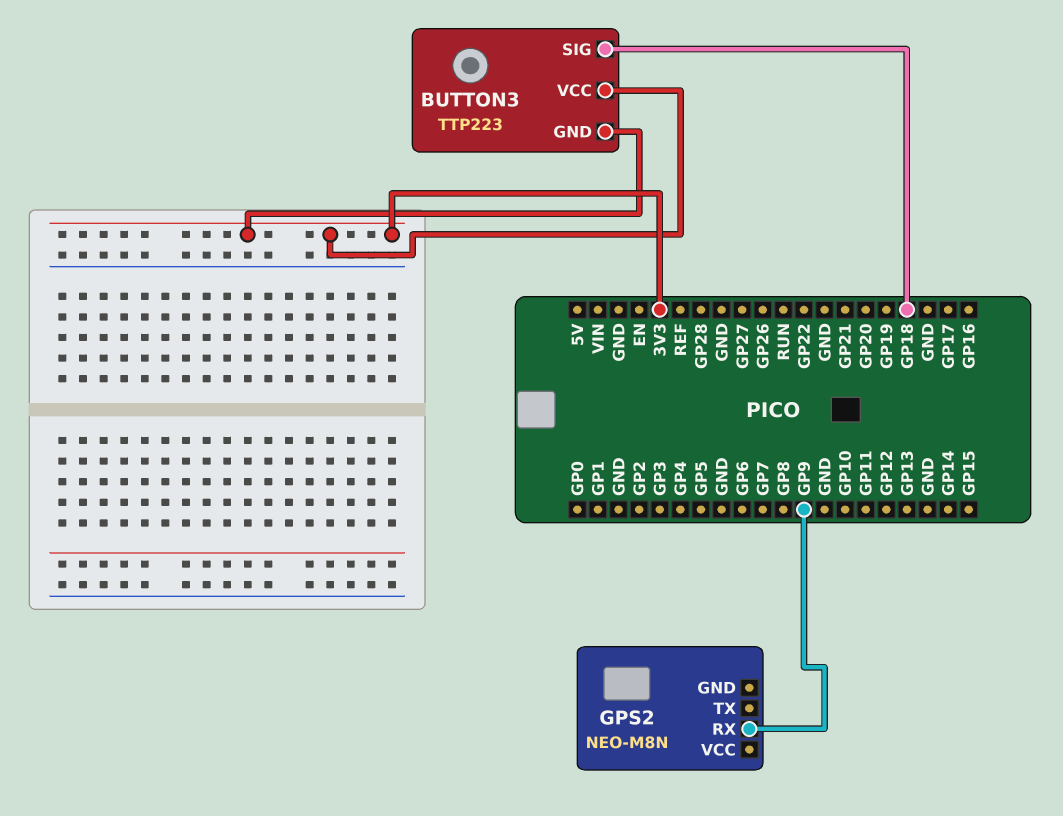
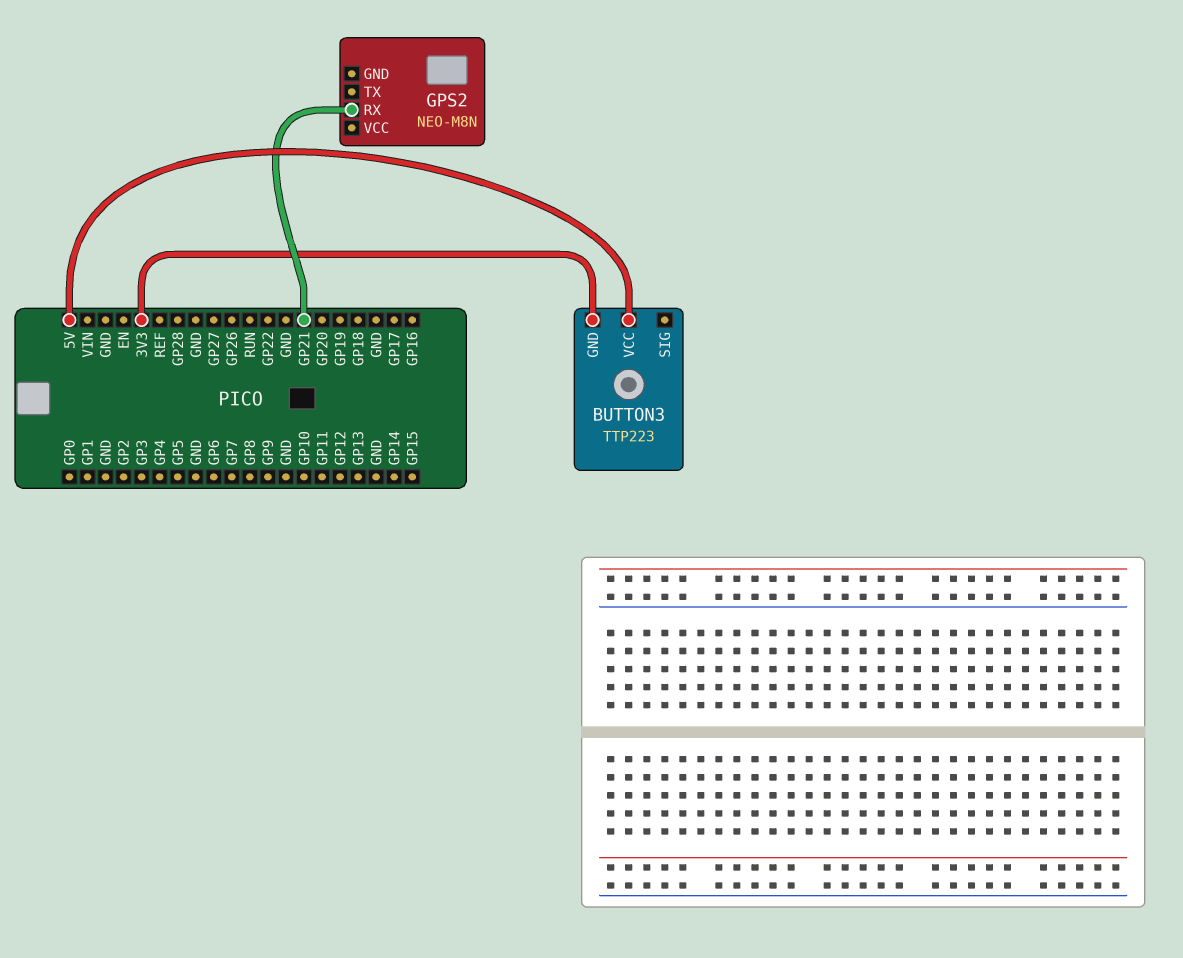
BUTTON3 pin SIG: GP18 -> none
BUTTON3 pin VCC: 3V3 -> 5V
GPS2 pin RX: GP9 -> GP21

